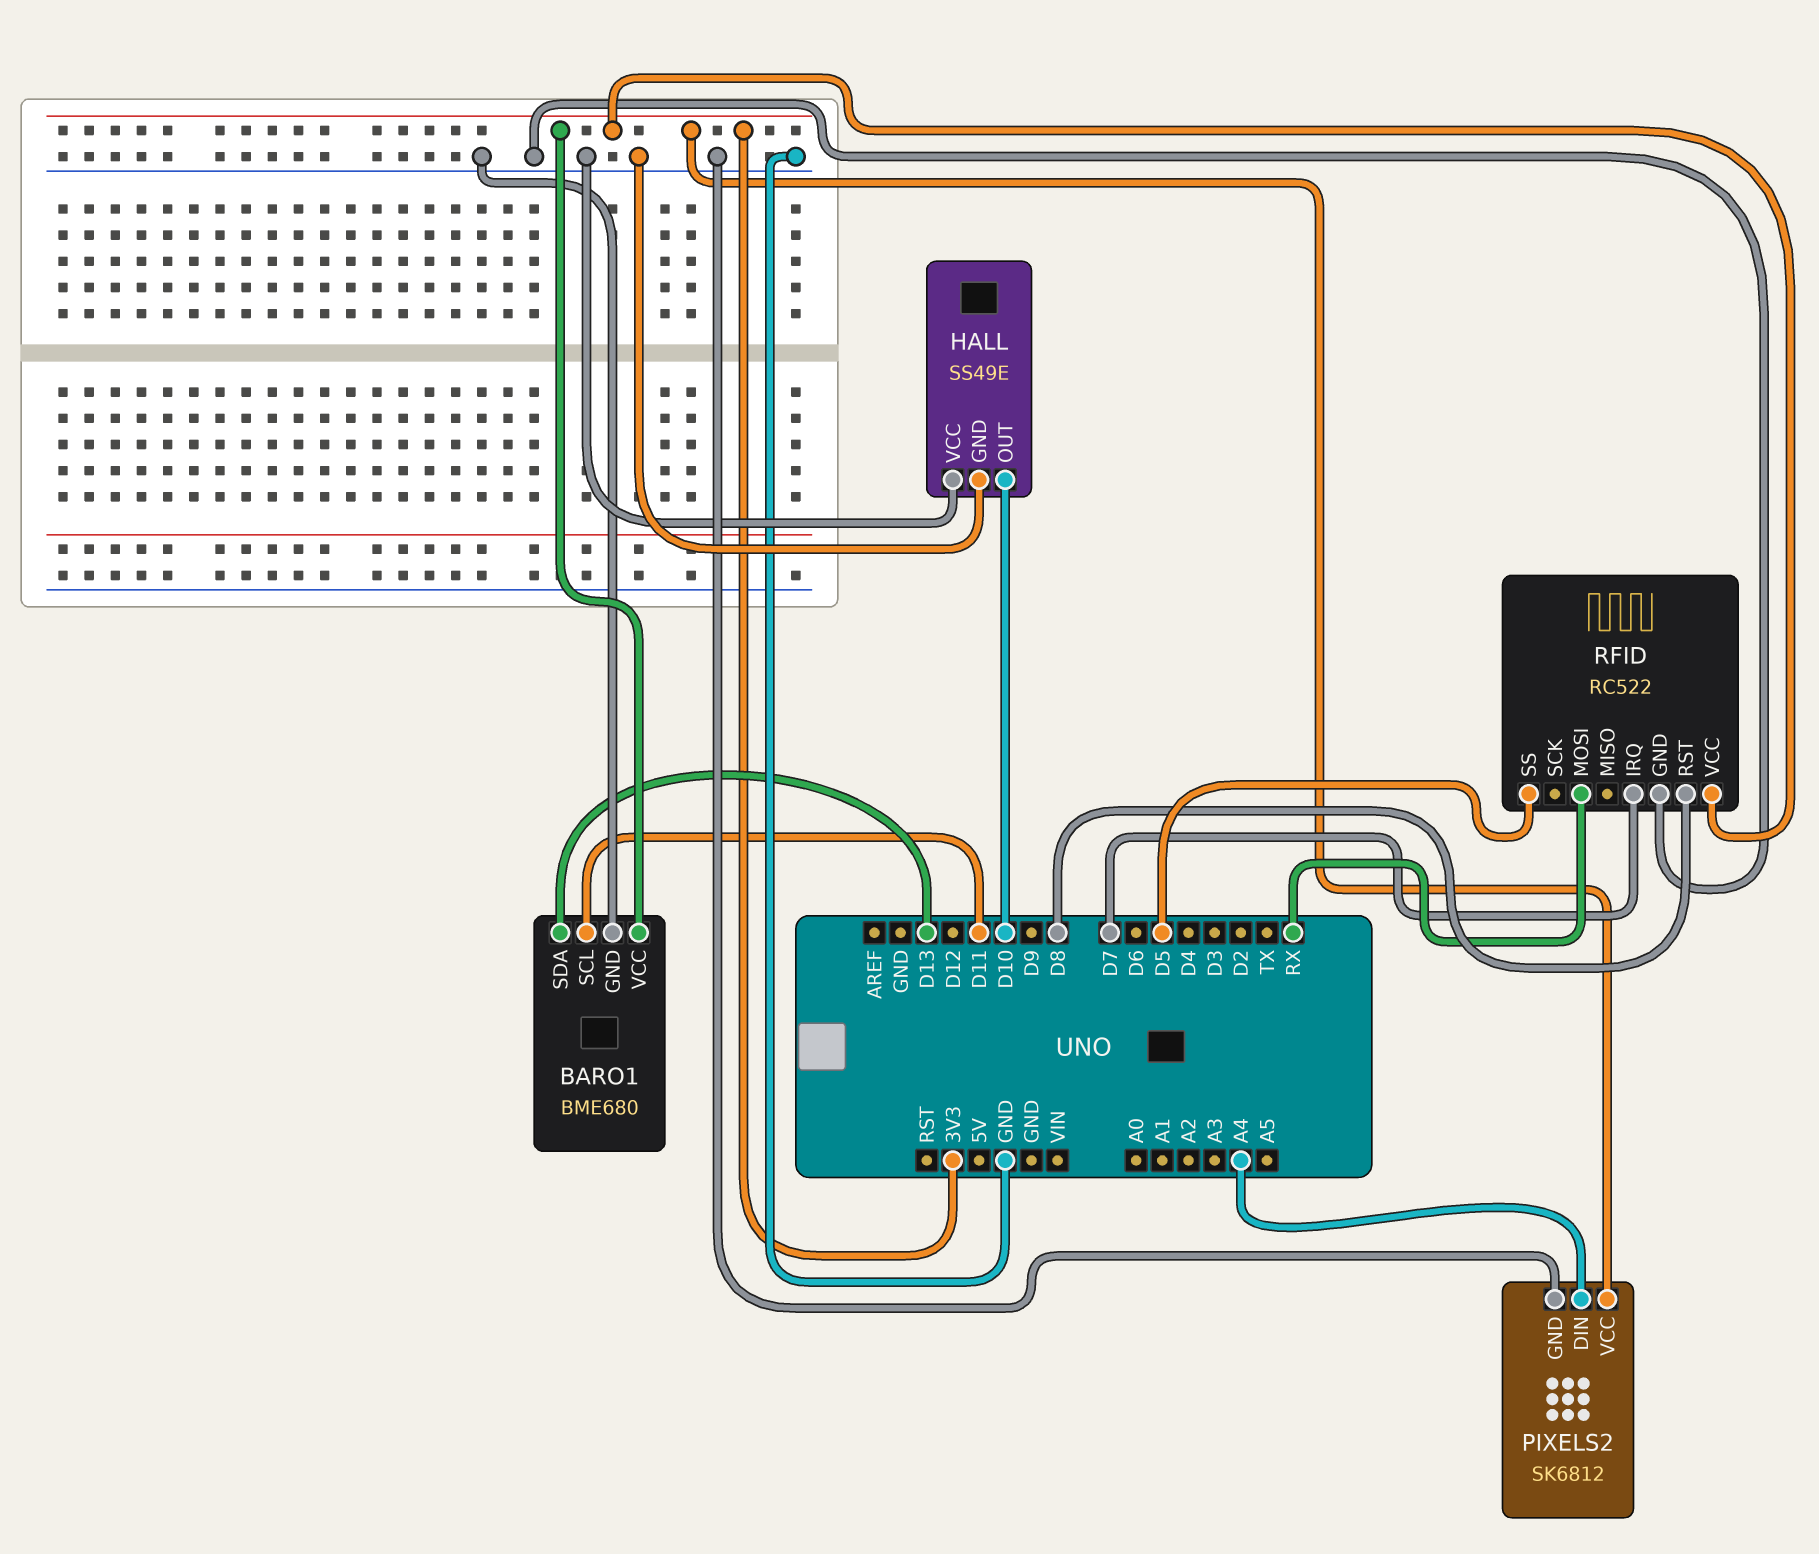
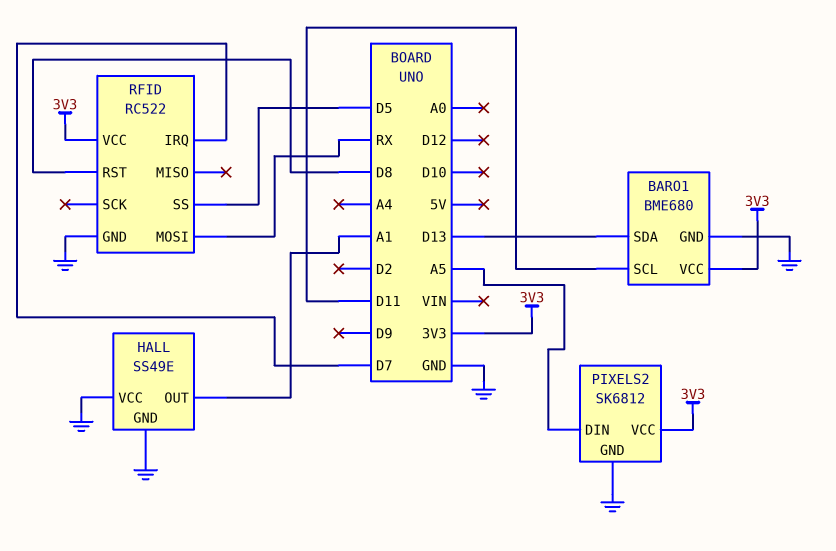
HALL pin OUT: D10 -> A1
PIXELS2 pin DIN: A4 -> A5

